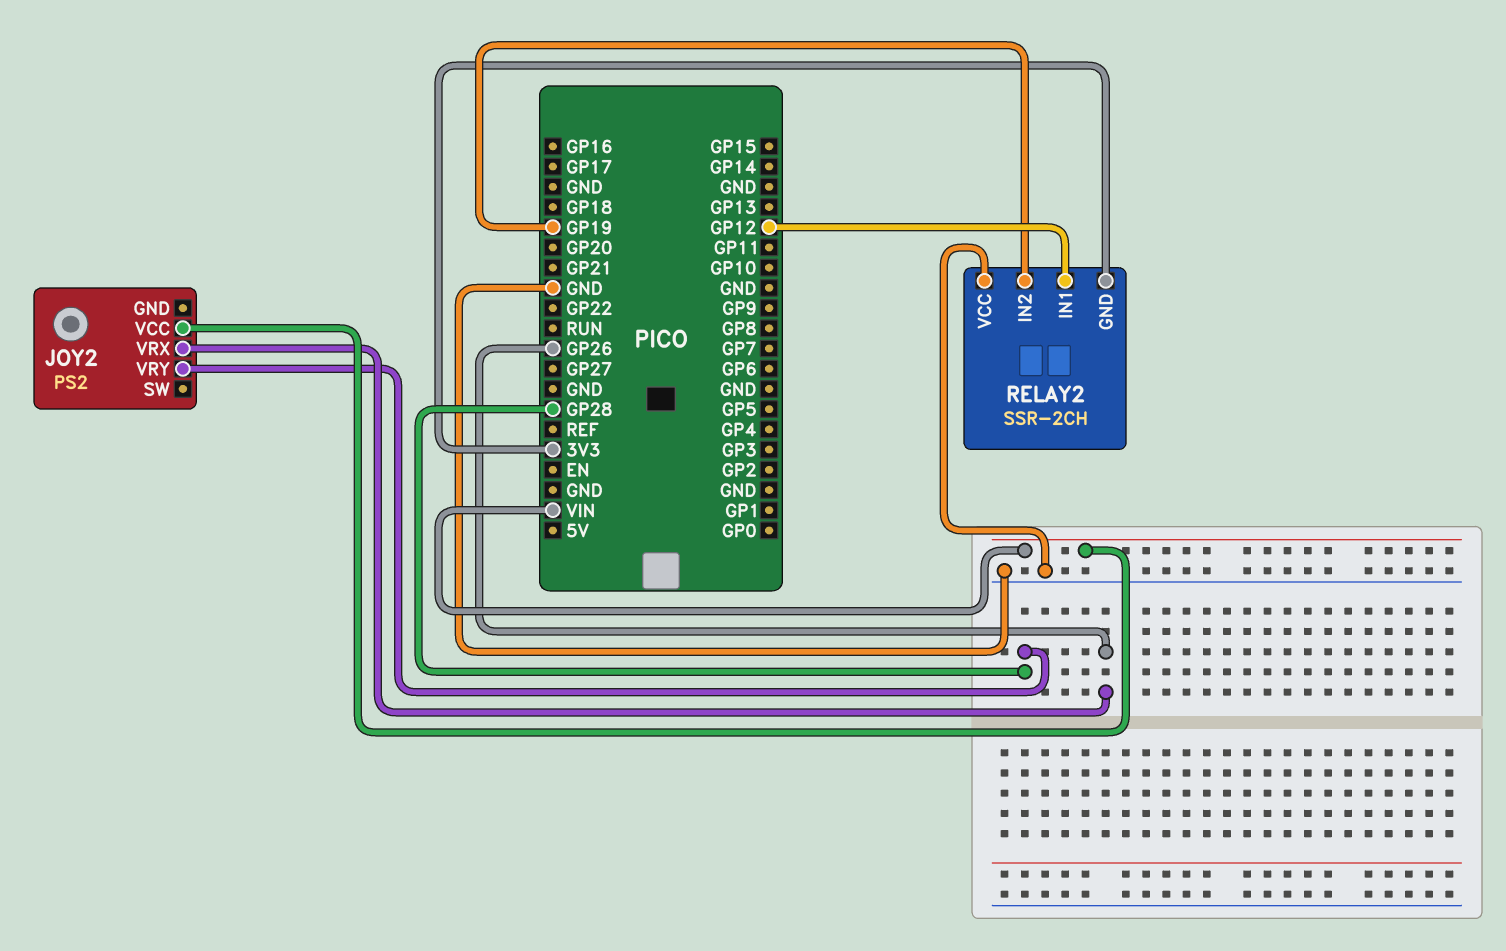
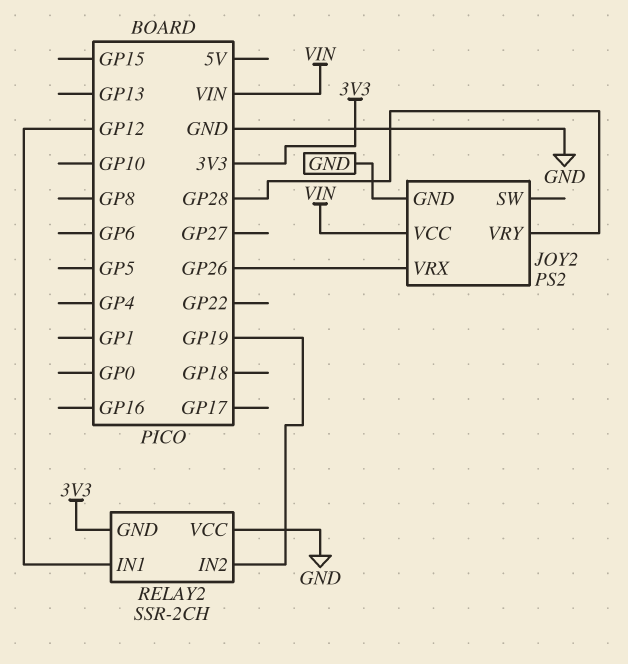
JOY2 pin GND: none -> GND

